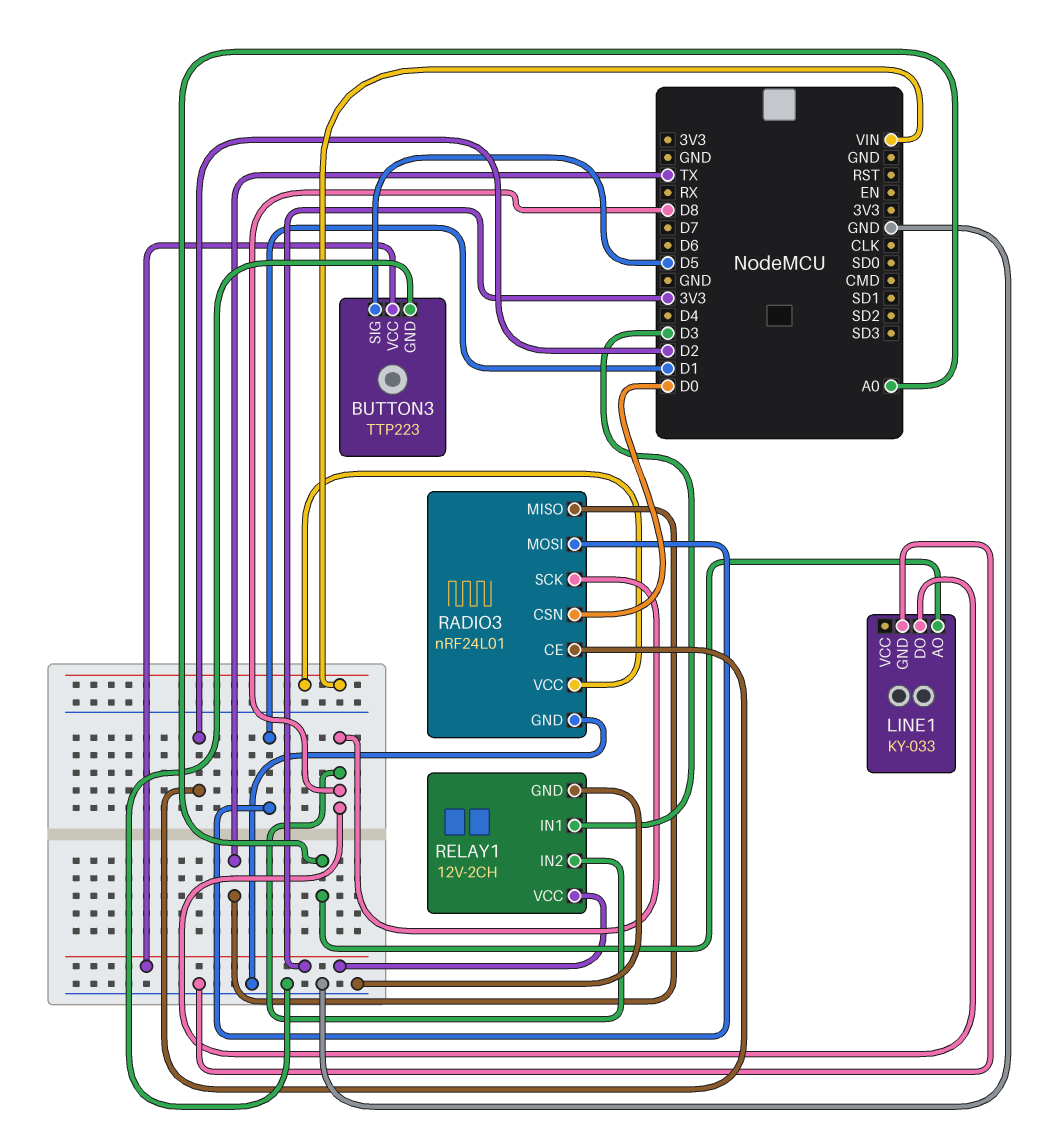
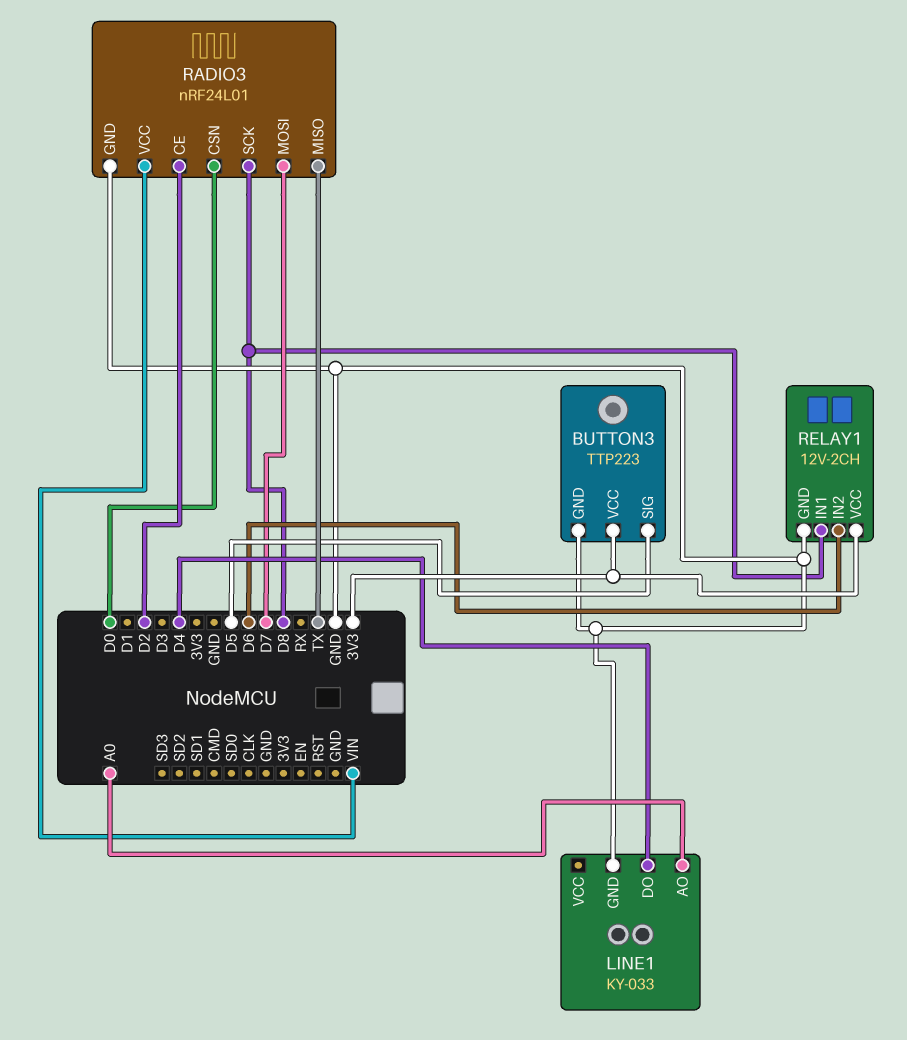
LINE1 pin DO: D8 -> D4
RADIO3 pin MOSI: D1 -> D7
RELAY1 pin IN1: D3 -> D8
RELAY1 pin IN2: D8 -> D6

